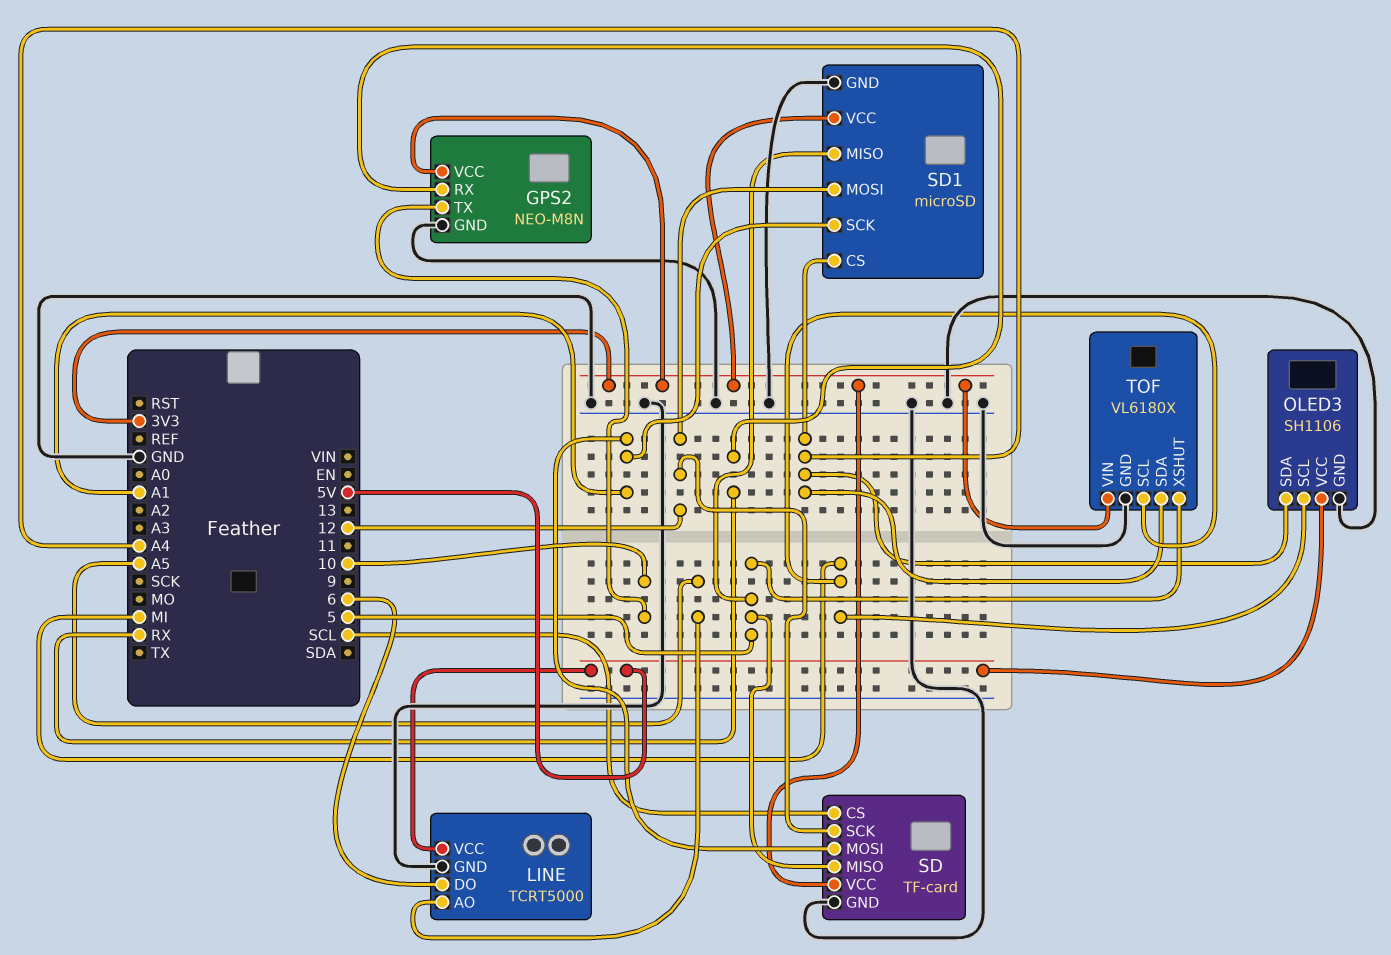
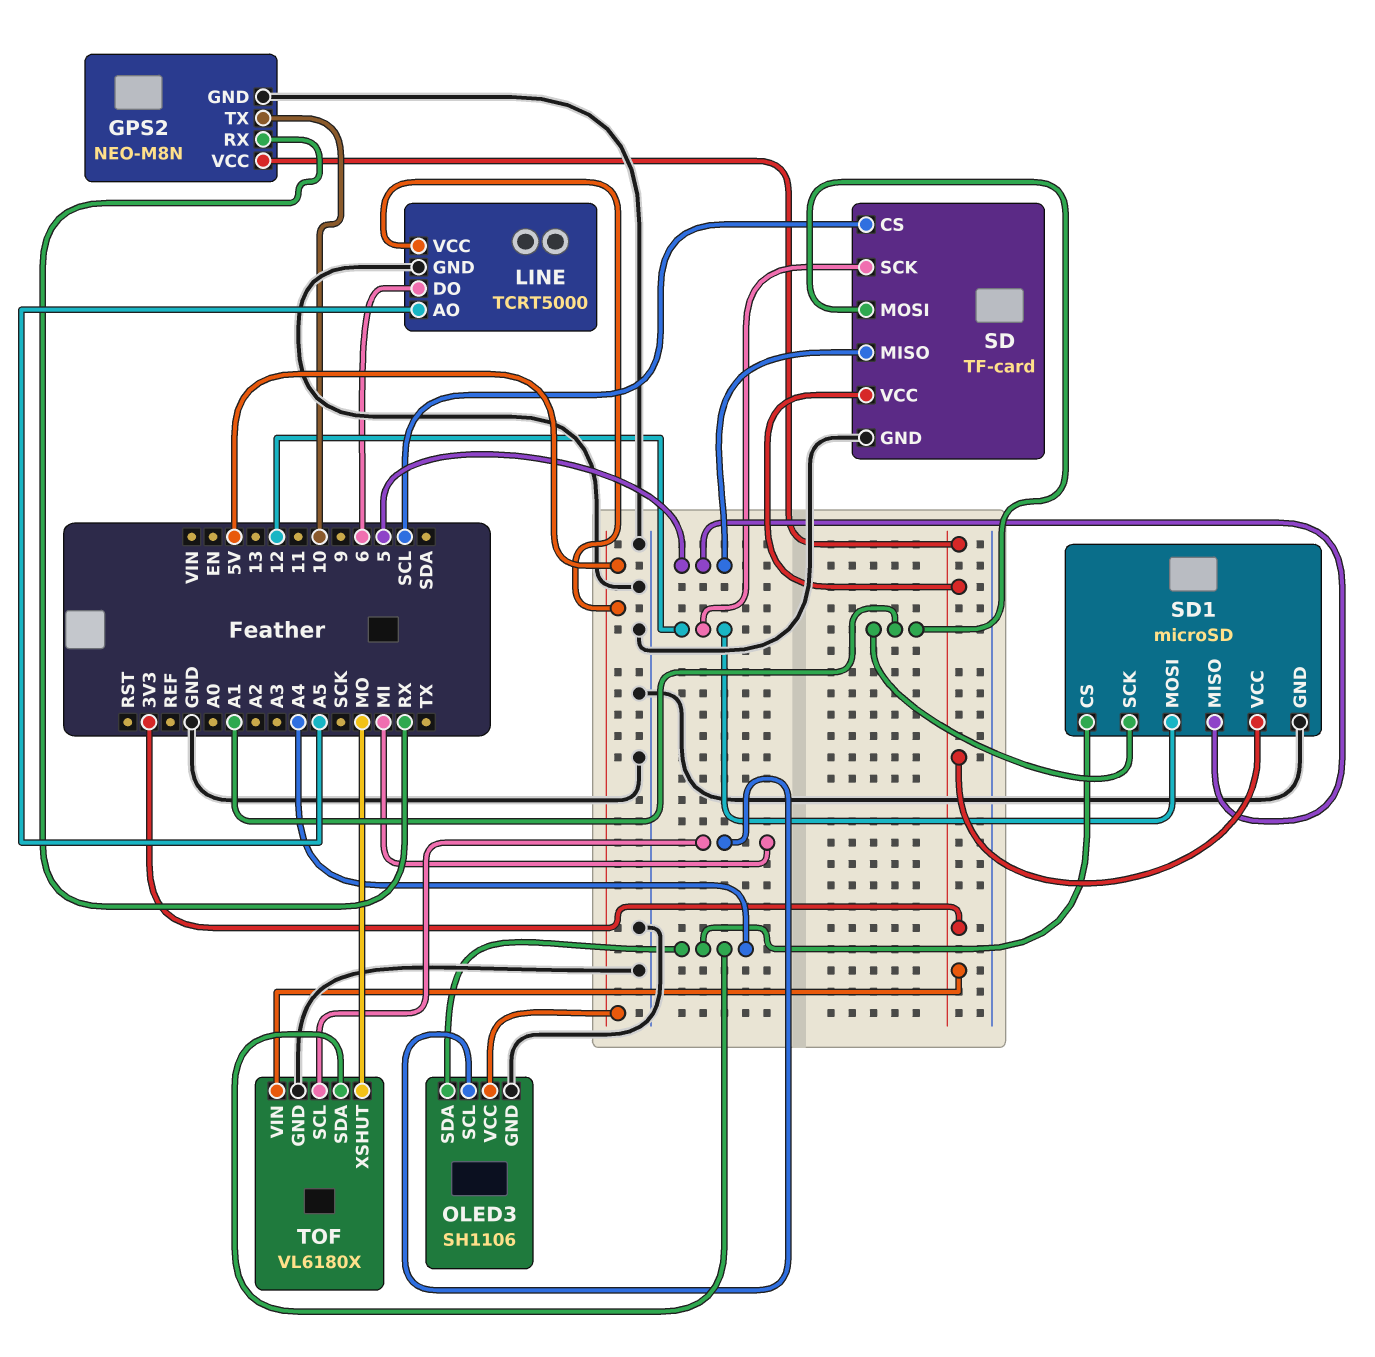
TOF pin XSHUT: 5 -> MO

